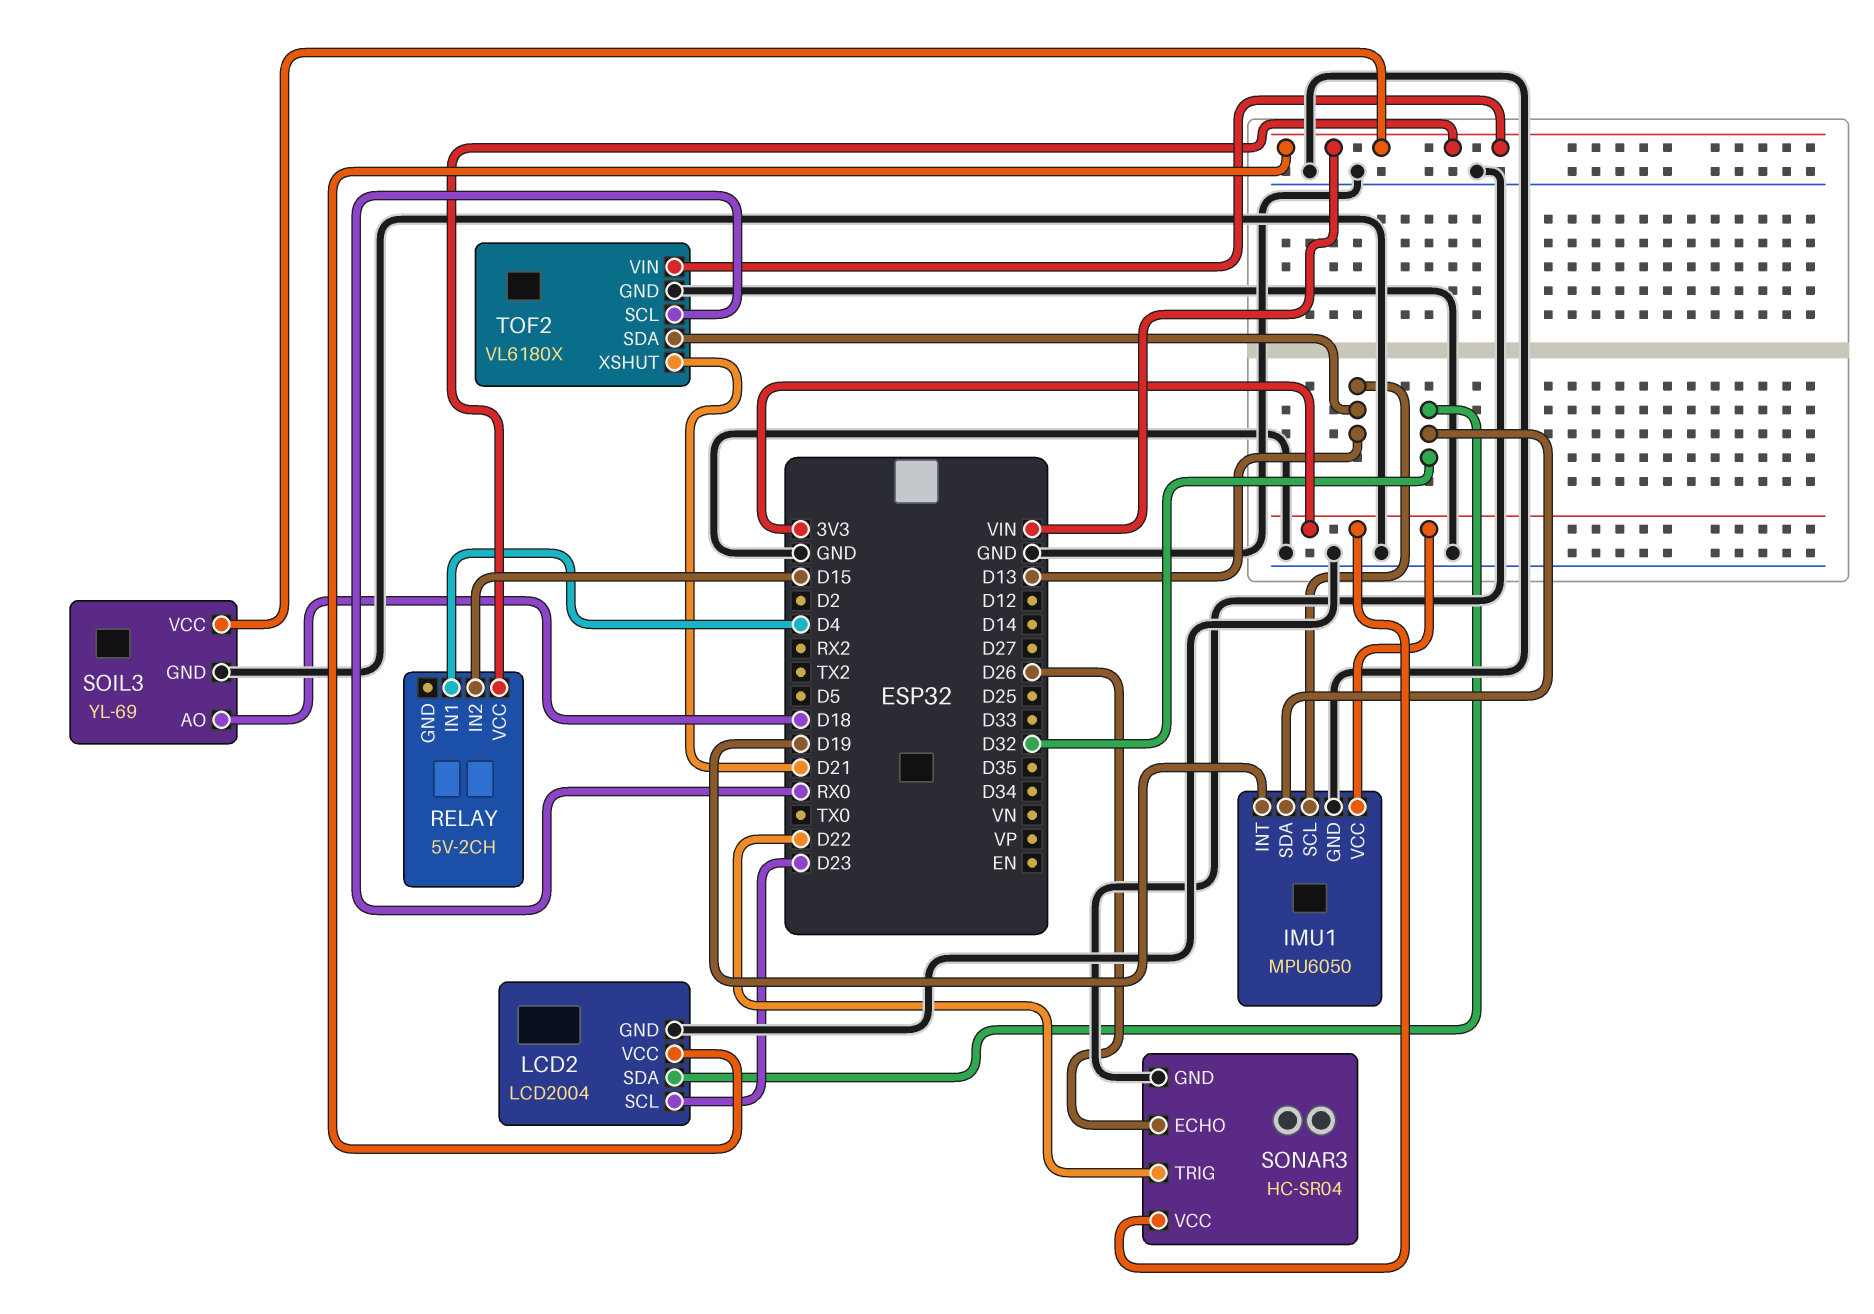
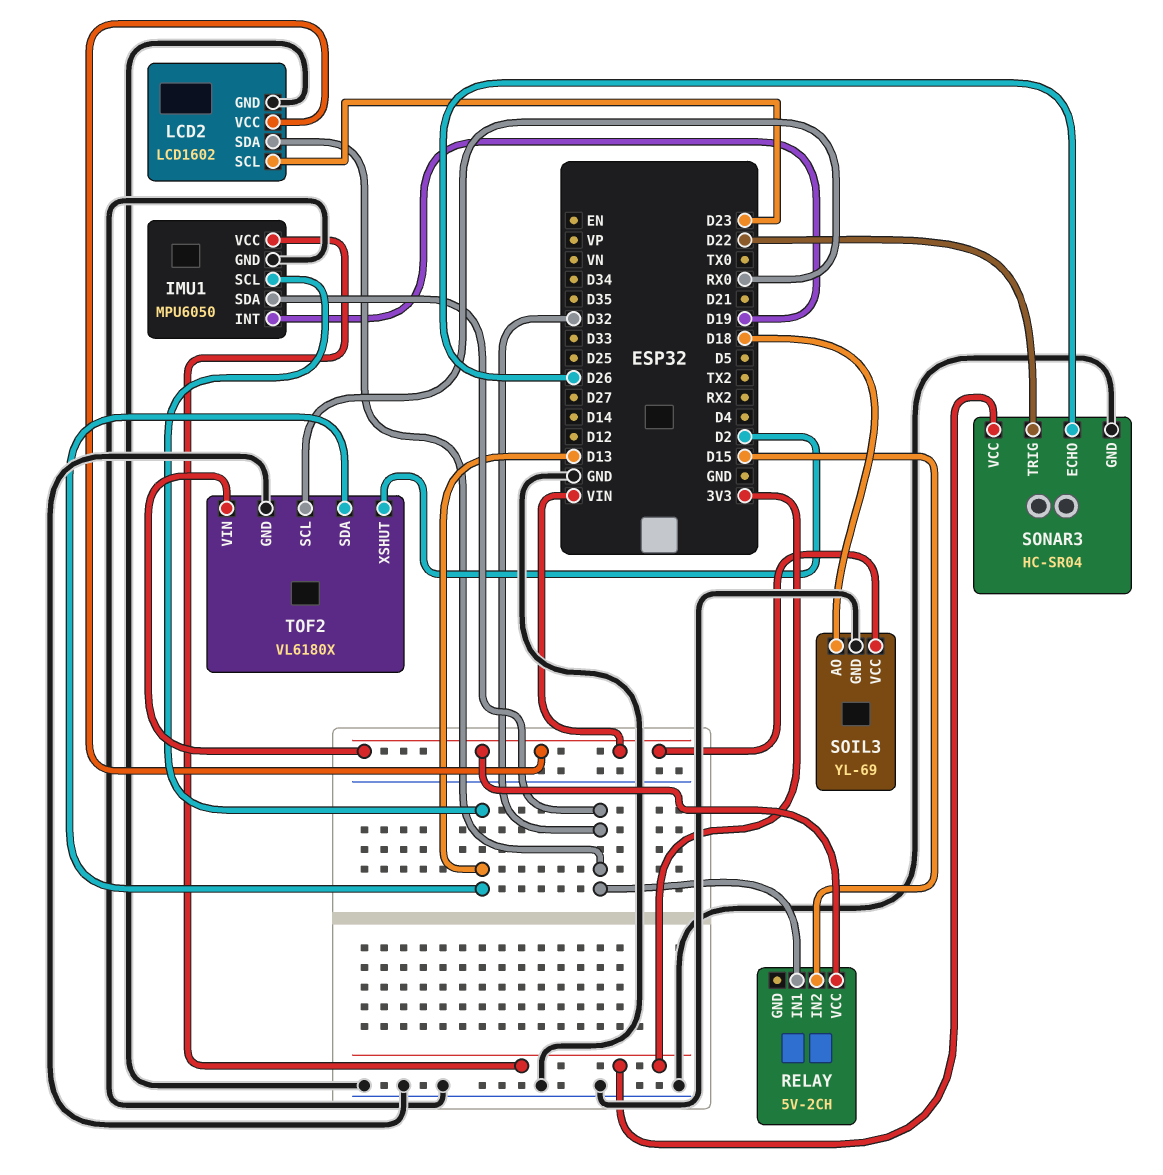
LCD2: LCD2004 -> LCD1602
RELAY pin IN1: D4 -> D32
TOF2 pin XSHUT: D21 -> D2

